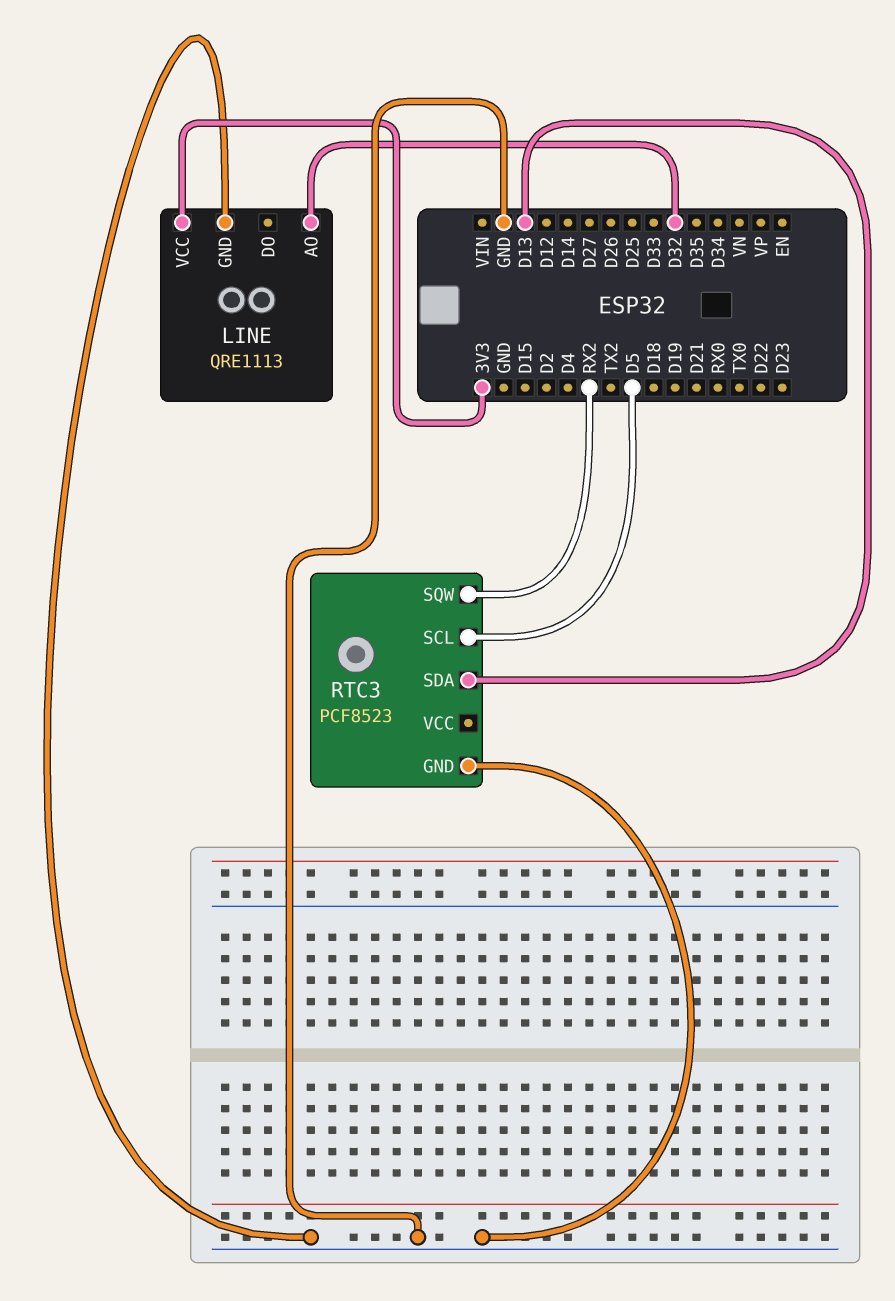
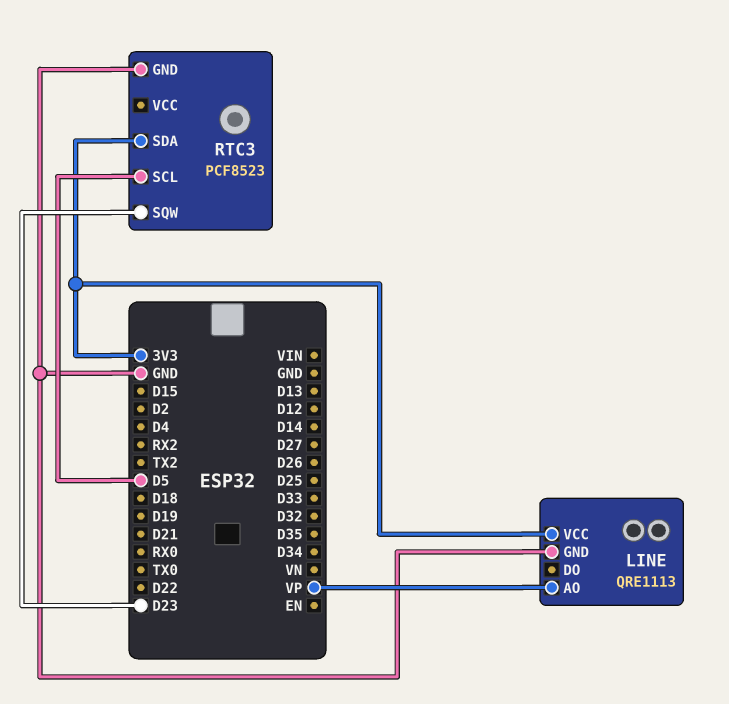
LINE pin AO: D32 -> VP
RTC3 pin SDA: D13 -> 3V3
RTC3 pin SQW: RX2 -> D23

